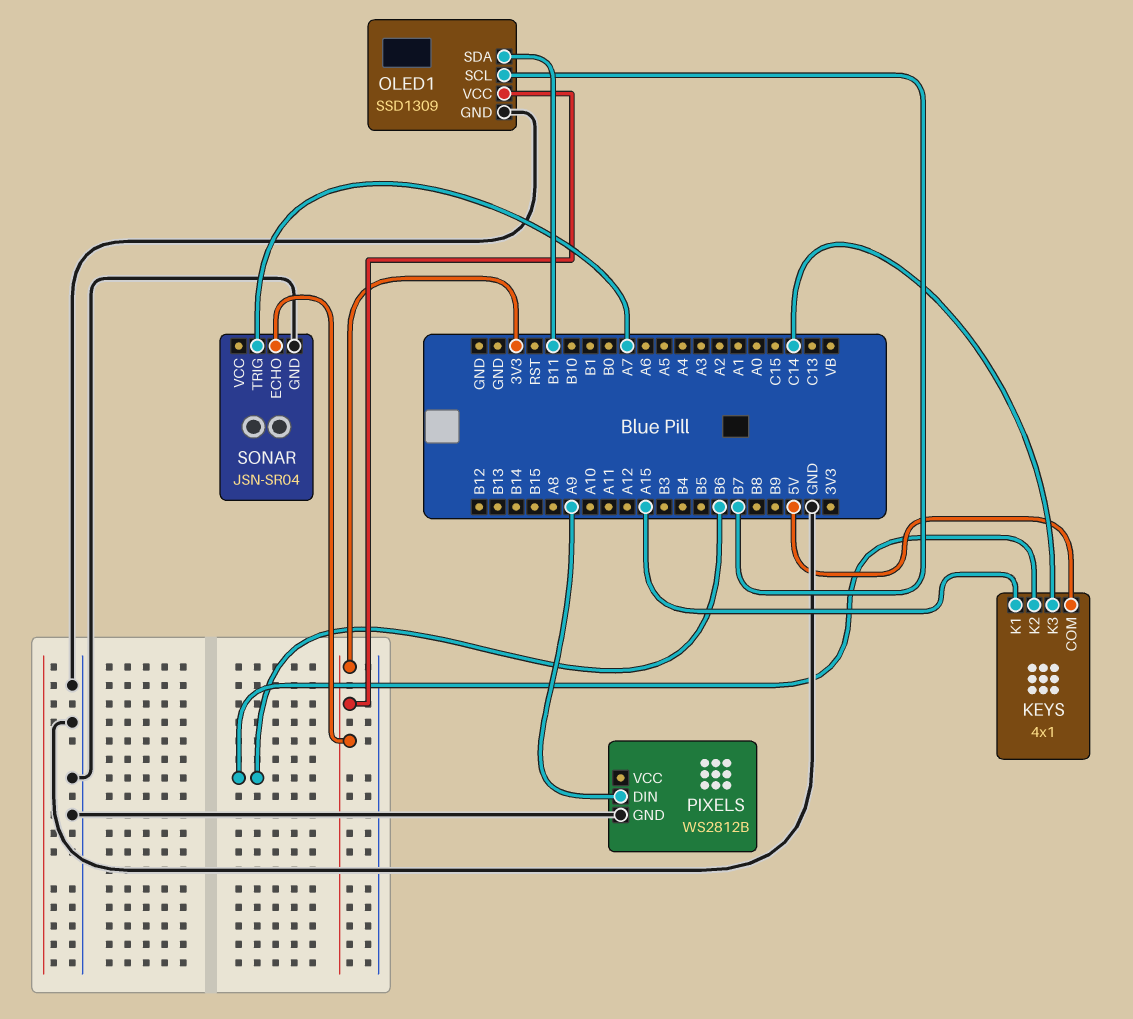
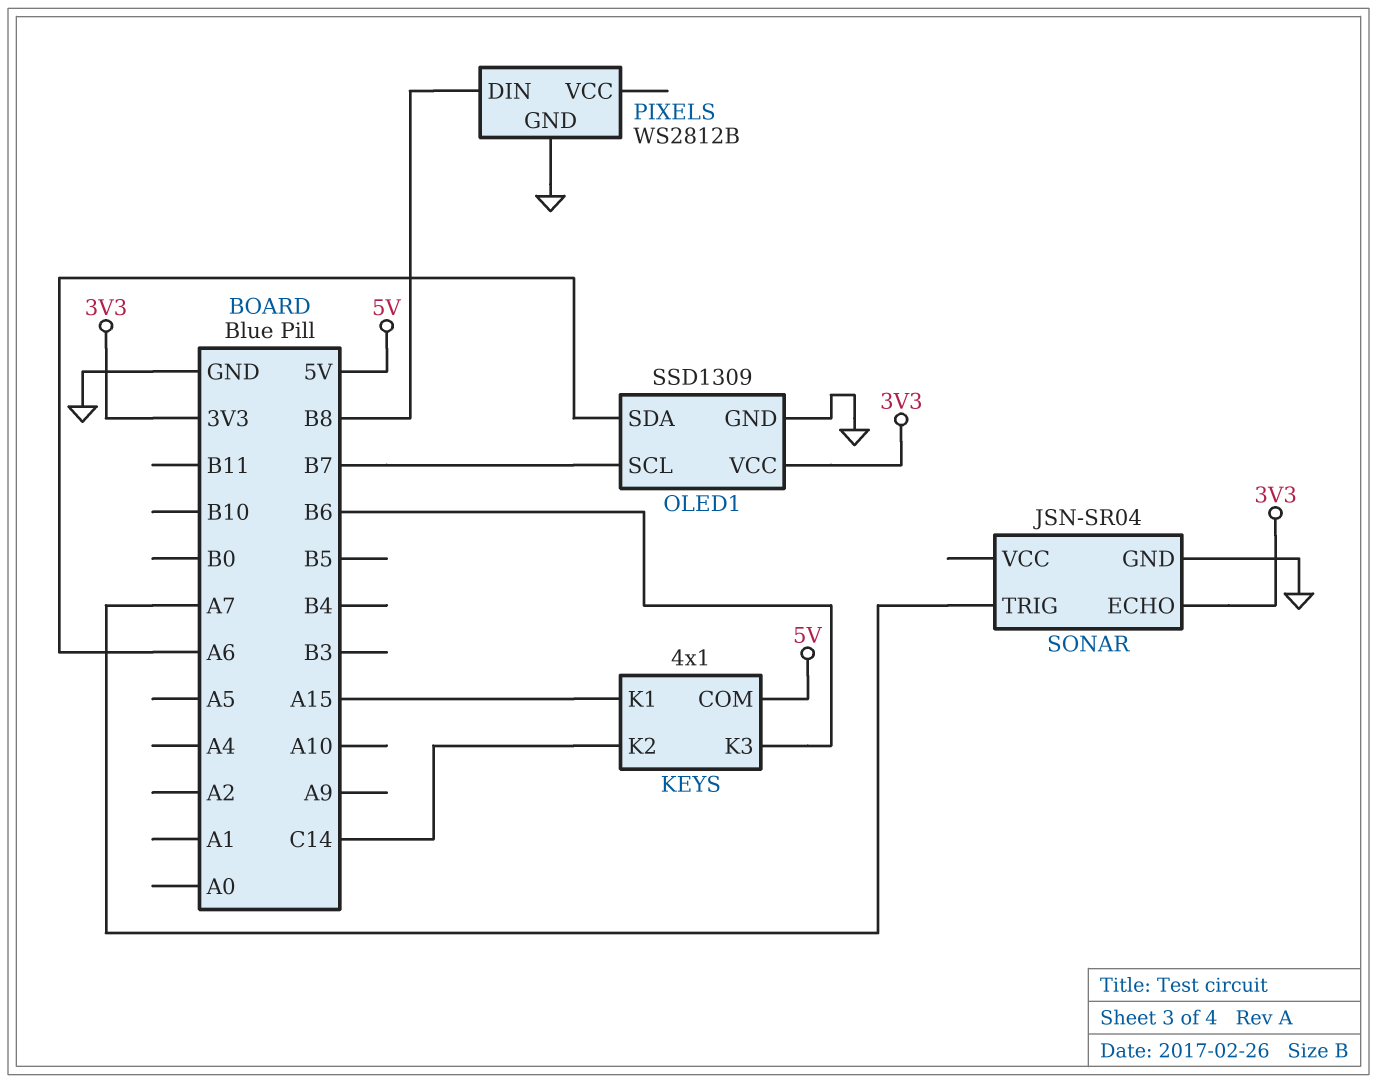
KEYS pin K2: B6 -> C14
KEYS pin K3: C14 -> B6
OLED1 pin SDA: B11 -> A6
PIXELS pin DIN: A9 -> B8

